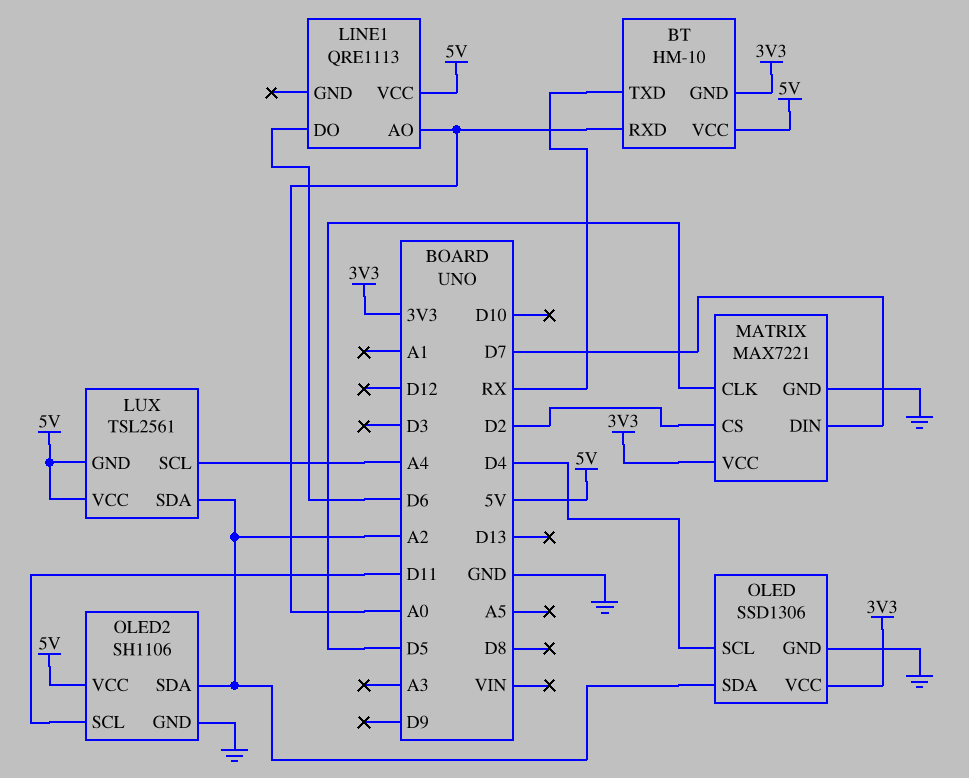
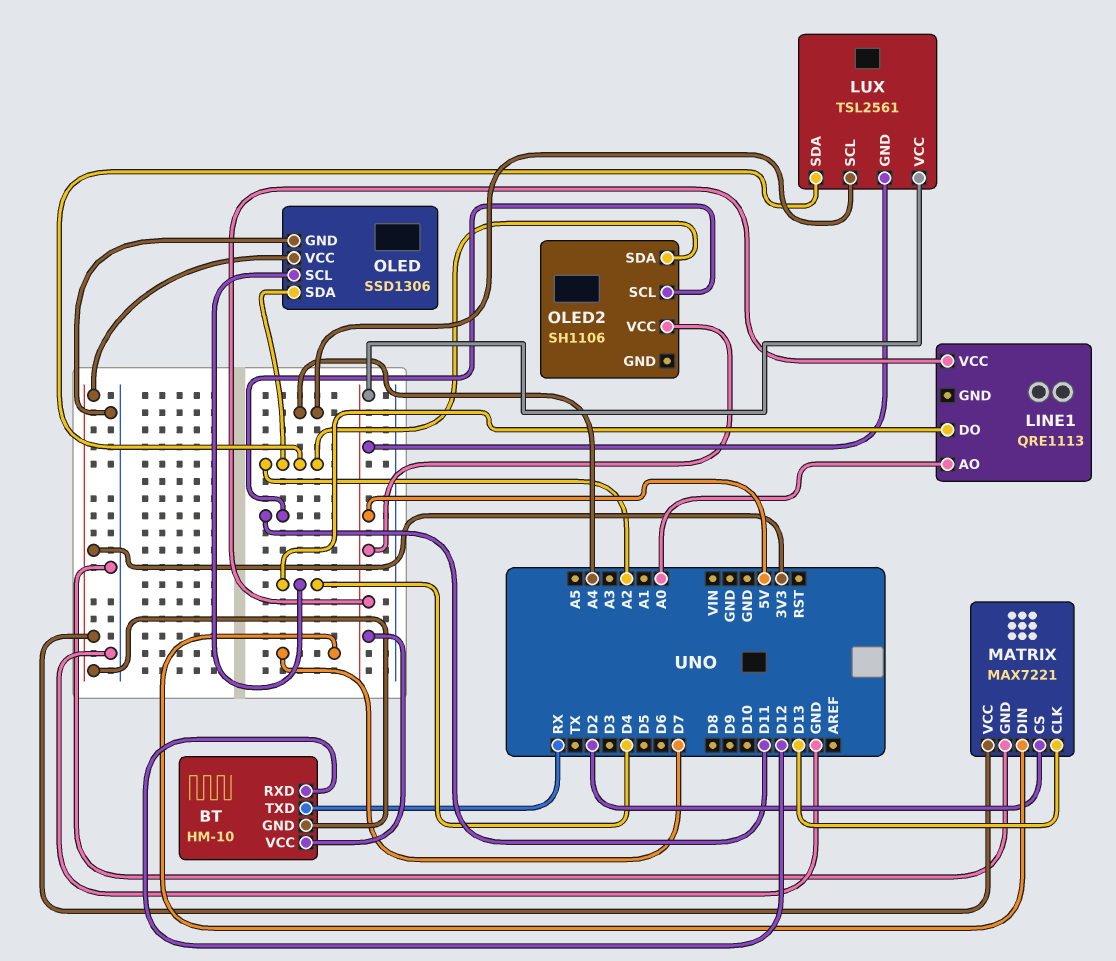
BT pin RXD: A0 -> D12
LINE1 pin DO: D6 -> D4
MATRIX pin CLK: D5 -> D13
OLED2 pin GND: GND -> none

